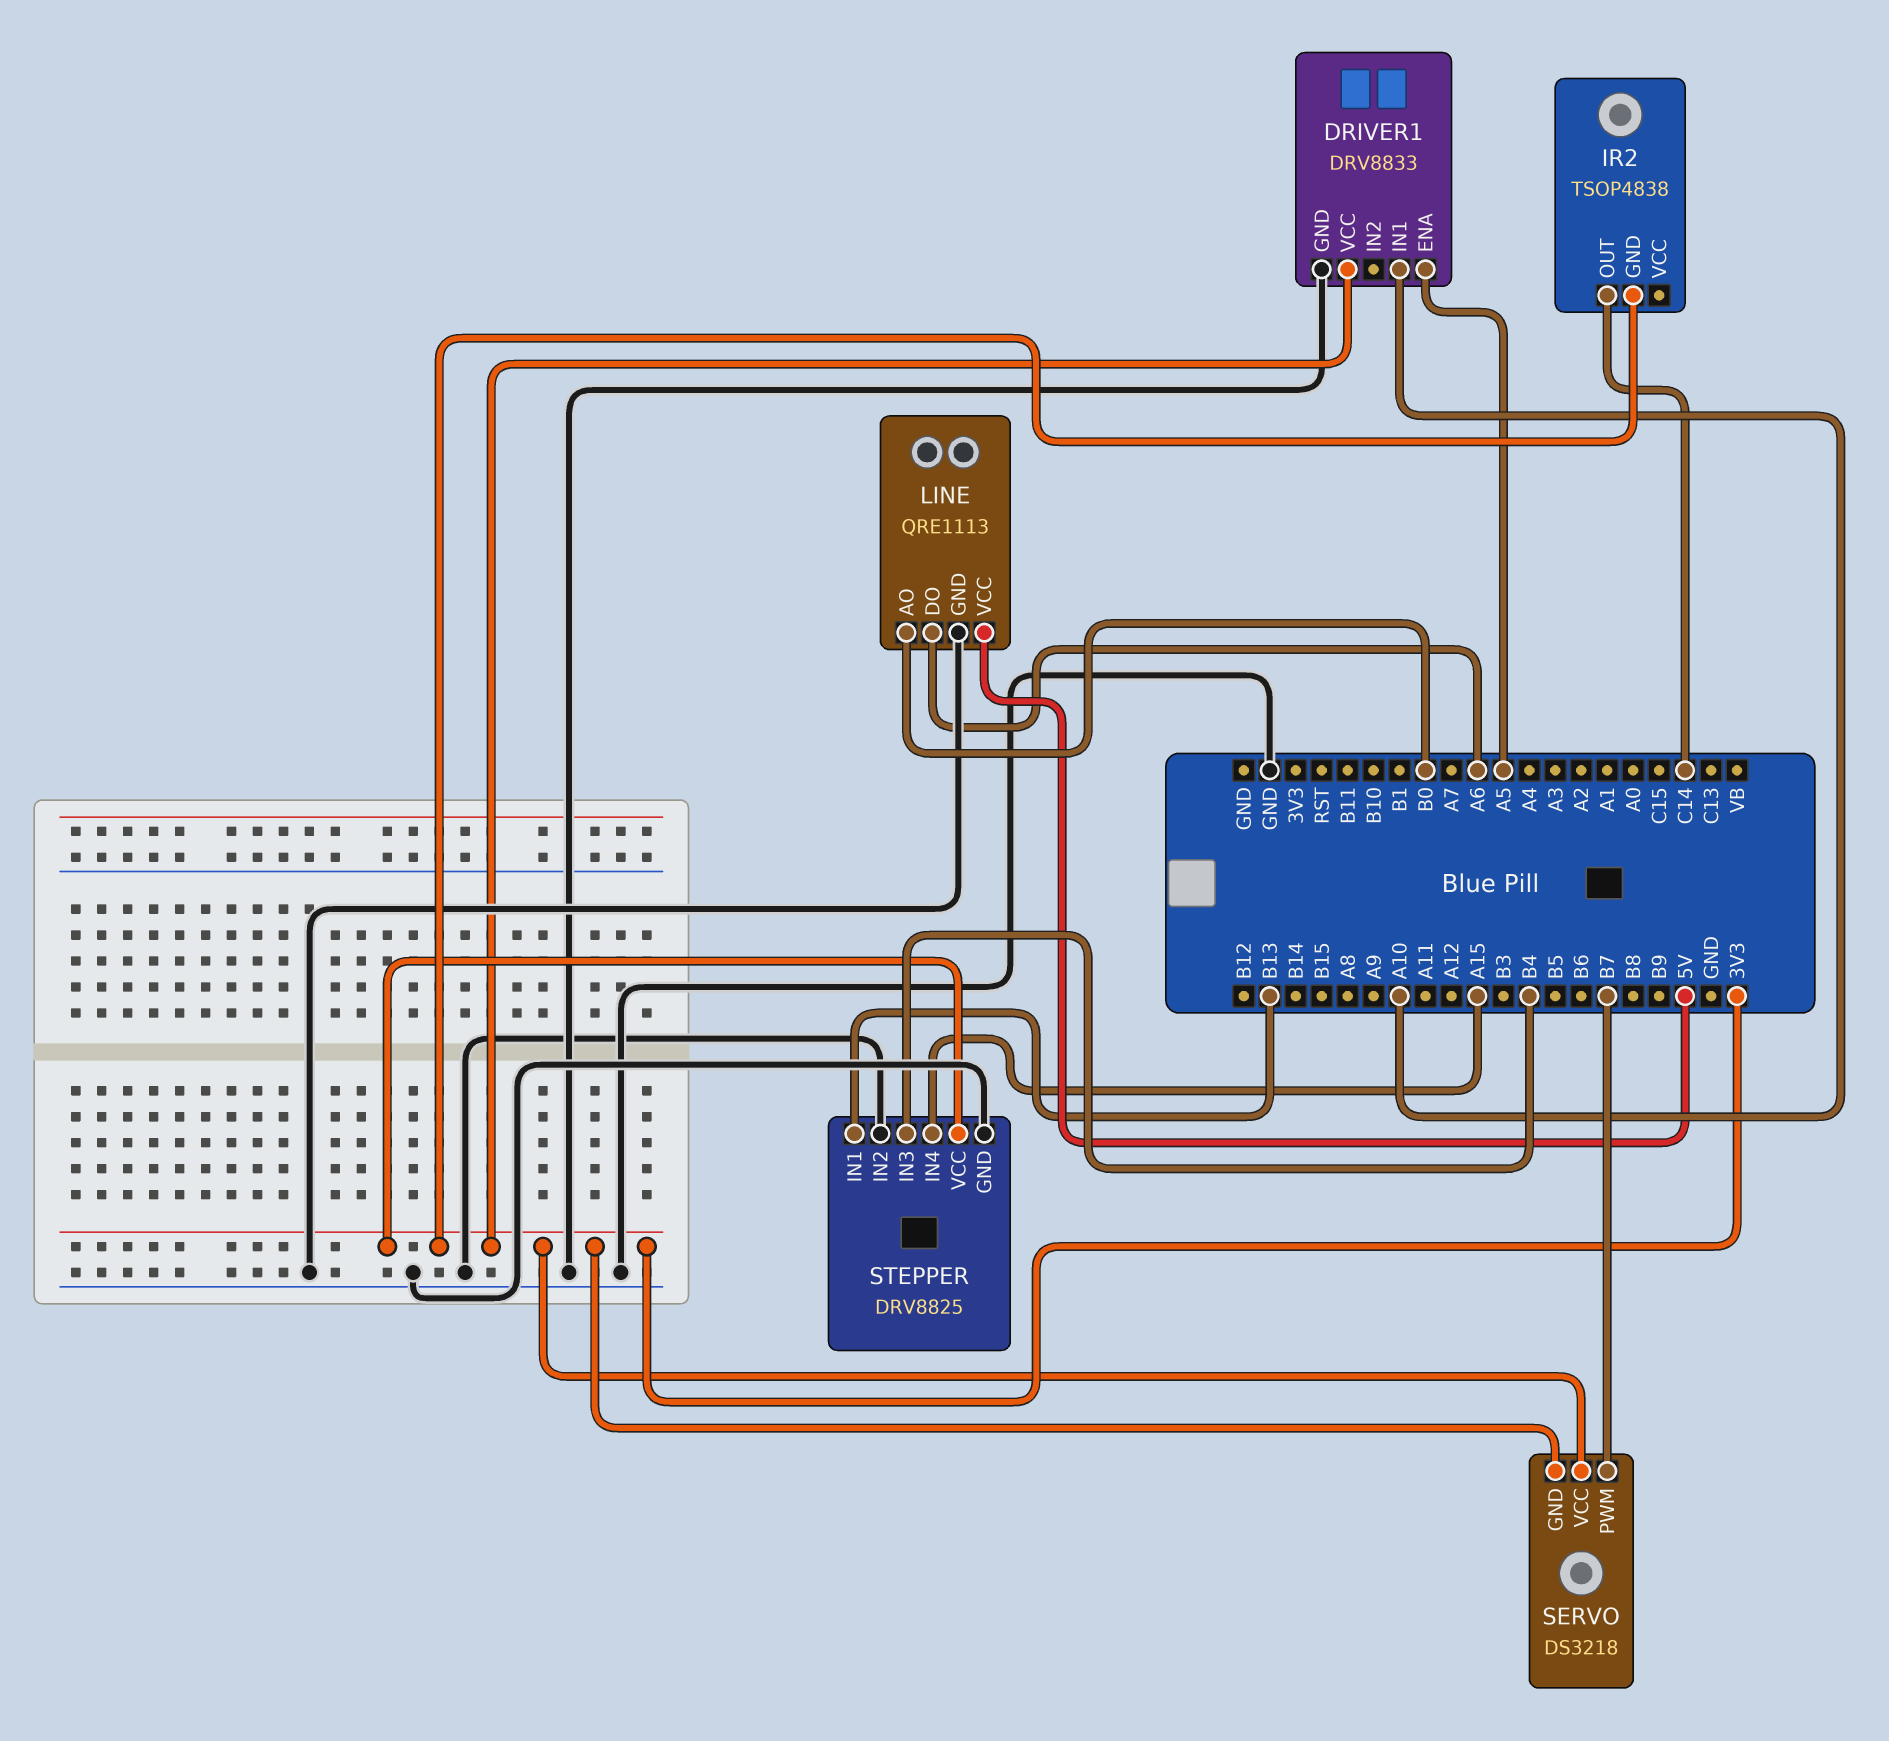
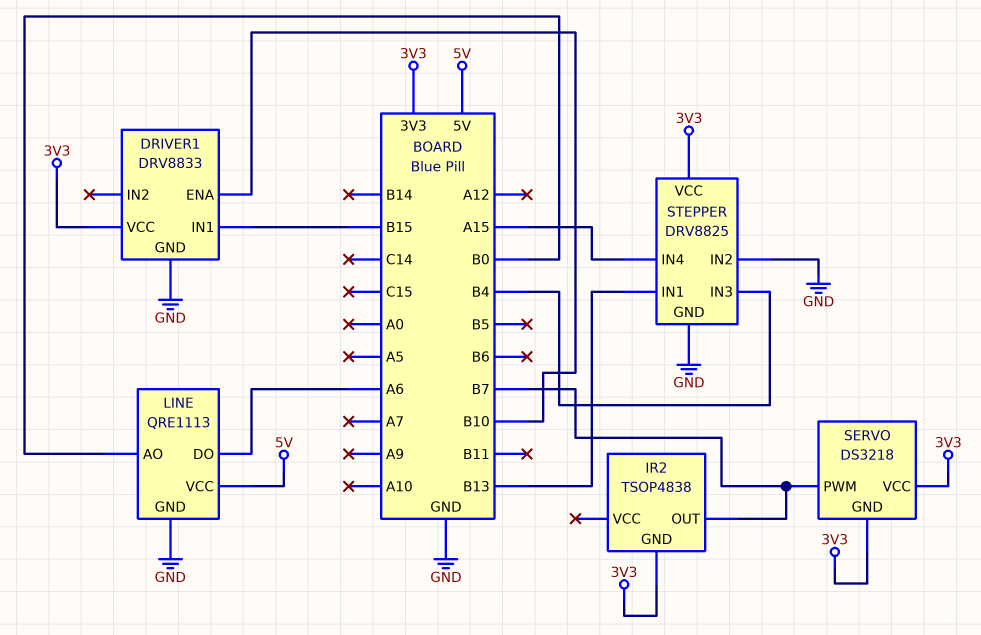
DRIVER1 pin ENA: A5 -> B10
DRIVER1 pin IN1: A10 -> B15
IR2 pin OUT: C14 -> B7

